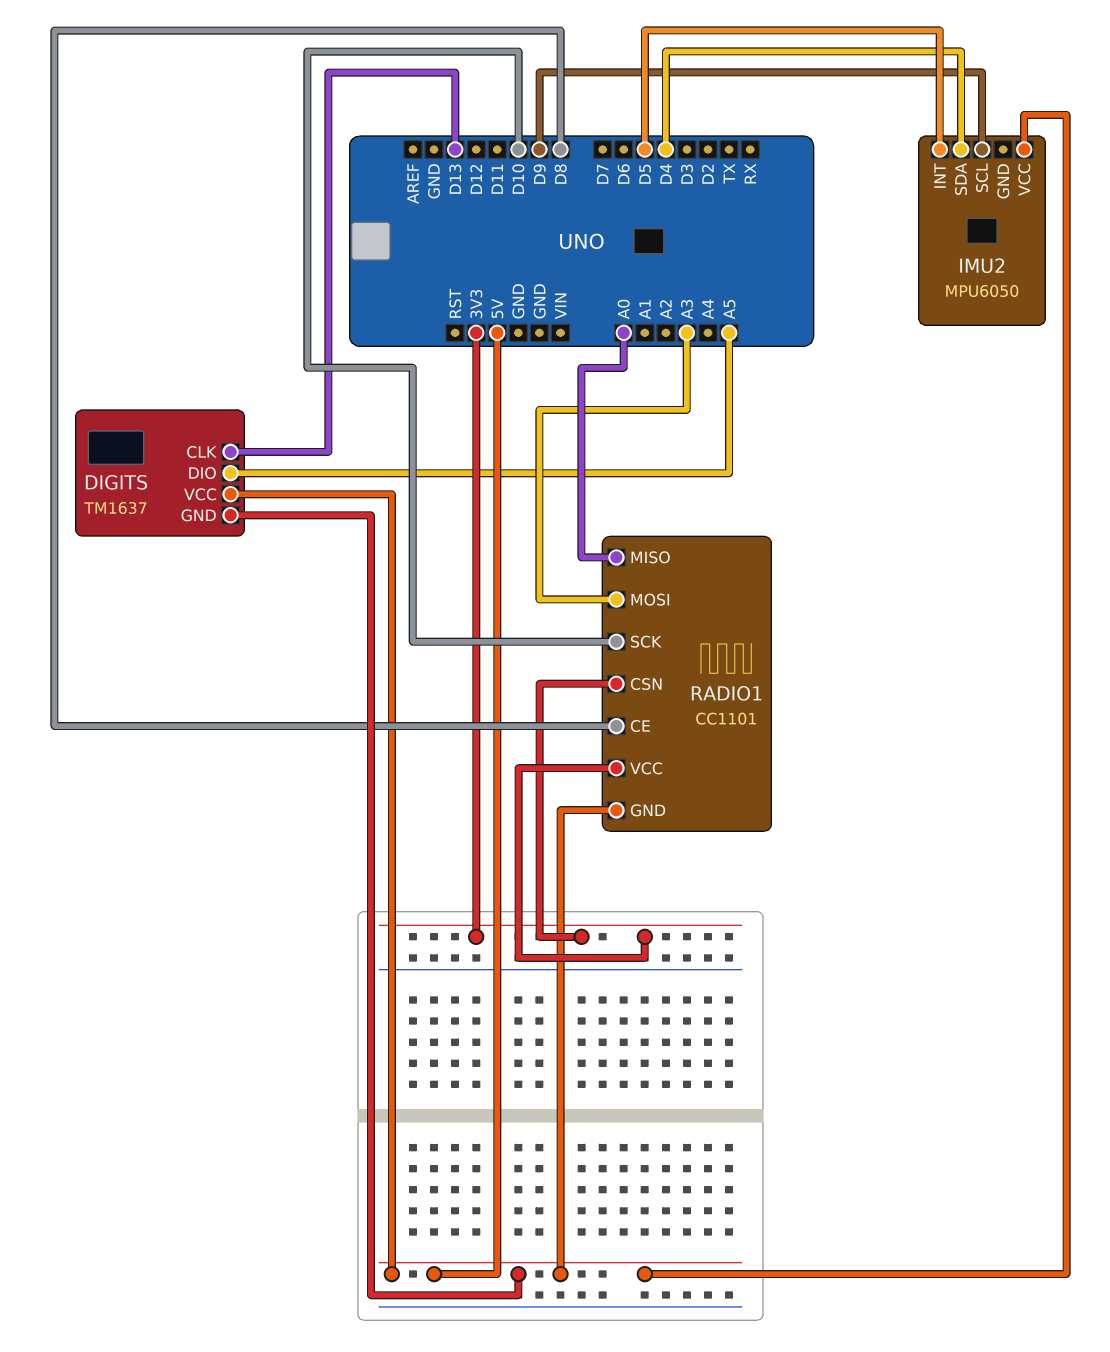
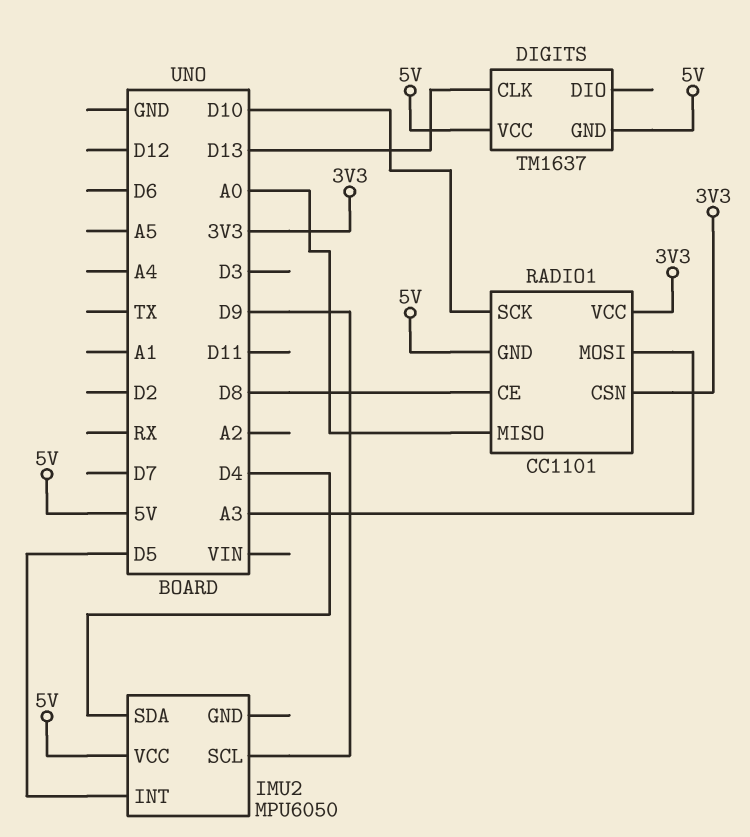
DIGITS pin DIO: A5 -> none

